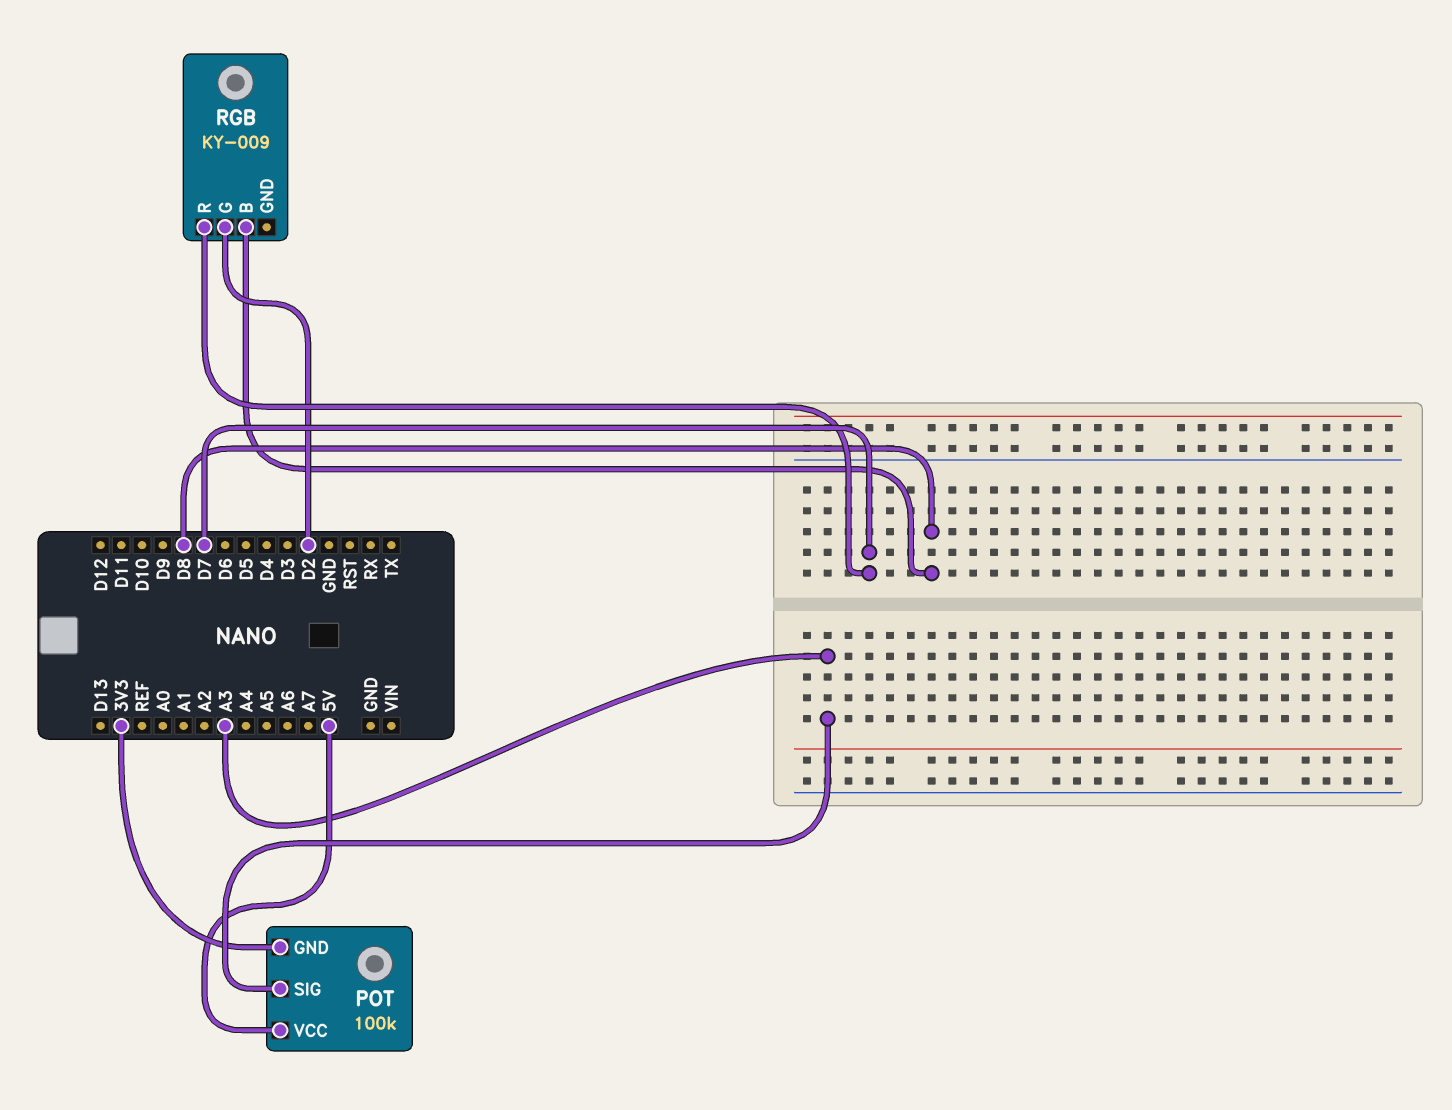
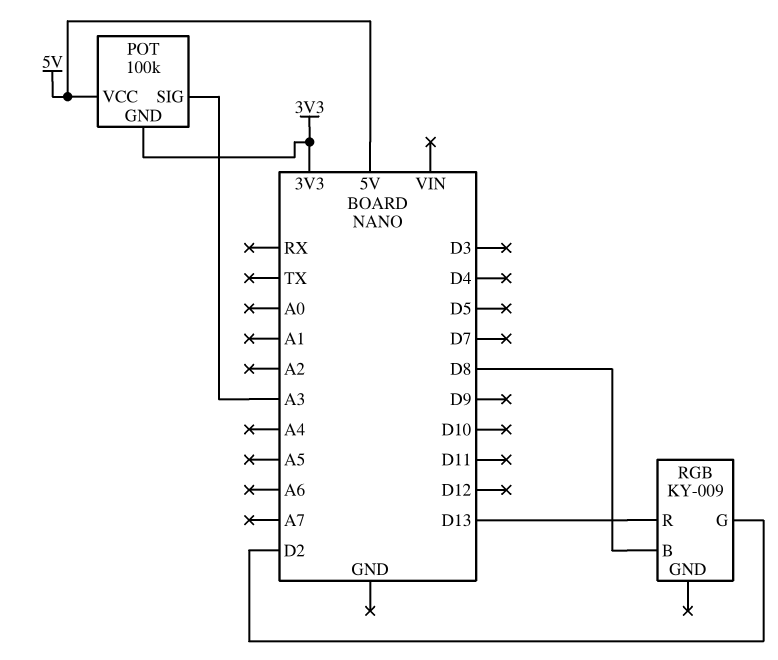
RGB pin R: D7 -> D13

